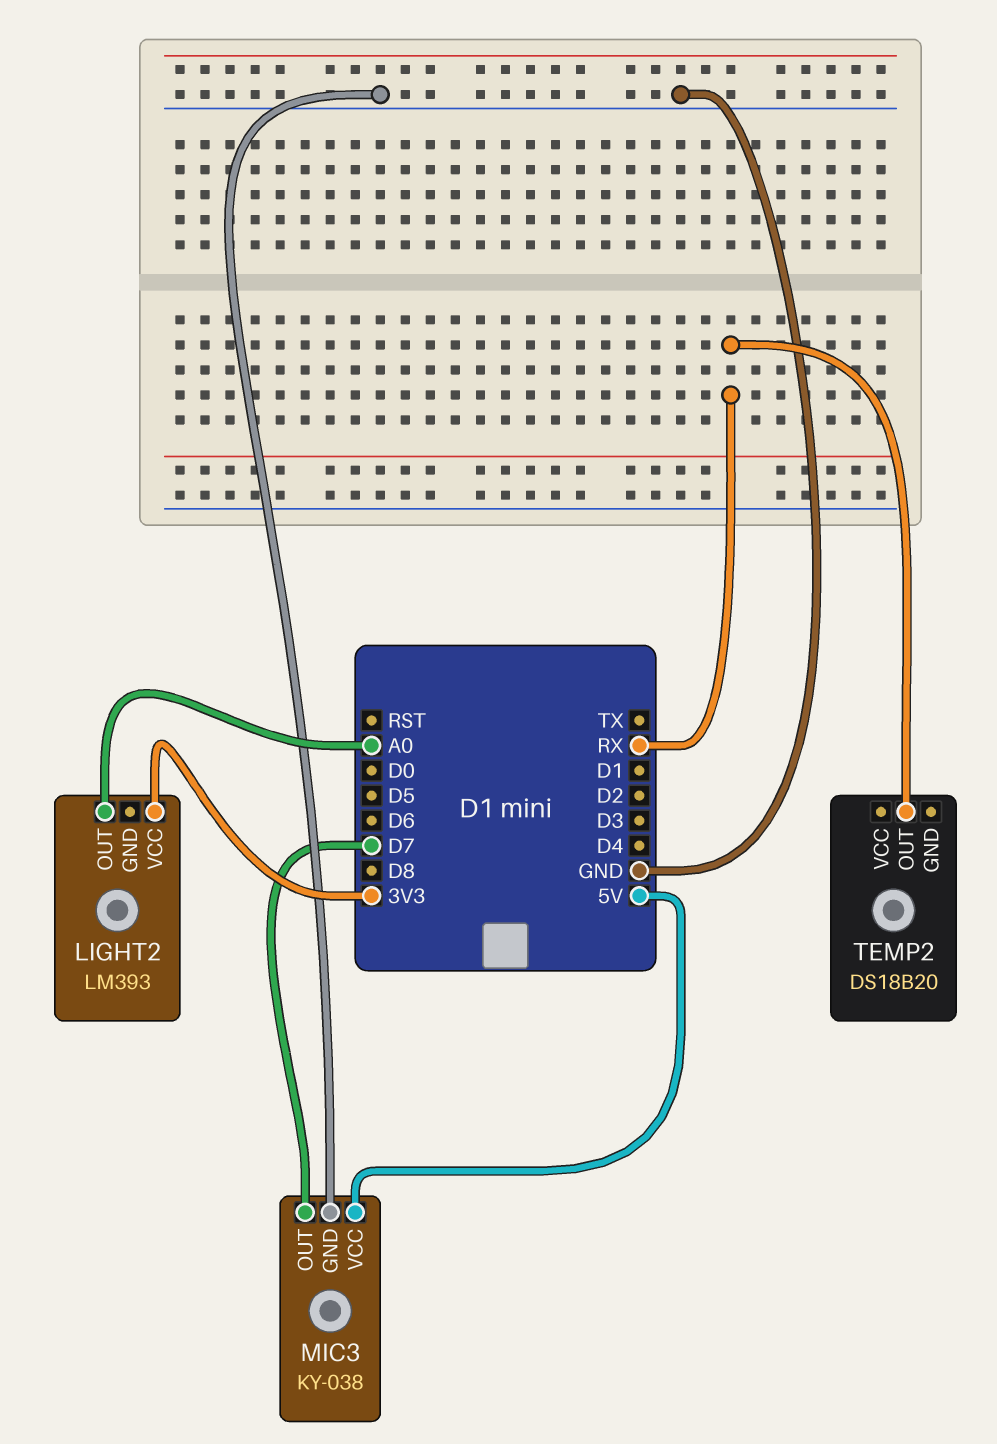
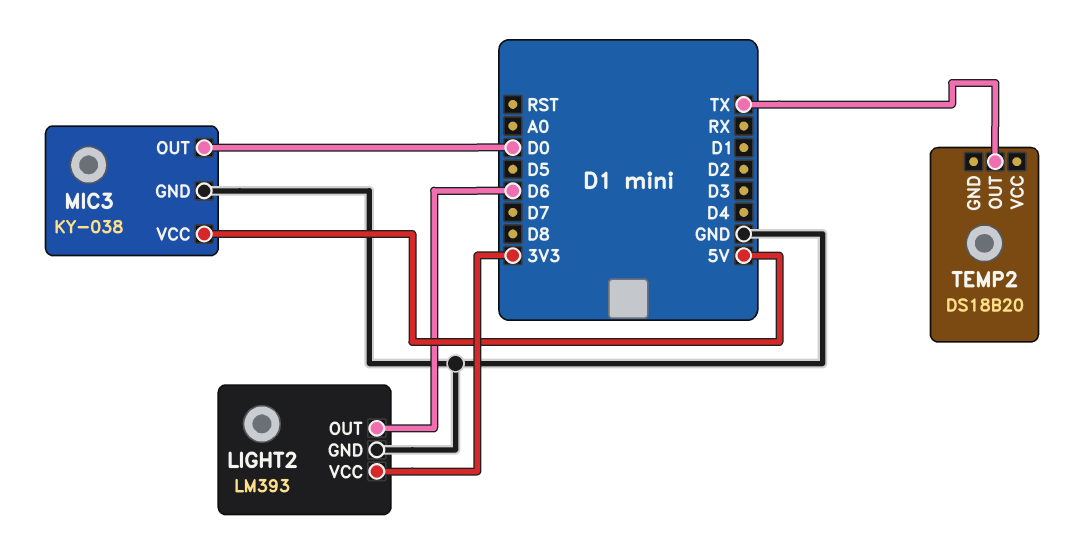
LIGHT2 pin GND: none -> GND
LIGHT2 pin OUT: A0 -> D6
MIC3 pin OUT: D7 -> D0
TEMP2 pin OUT: RX -> TX

